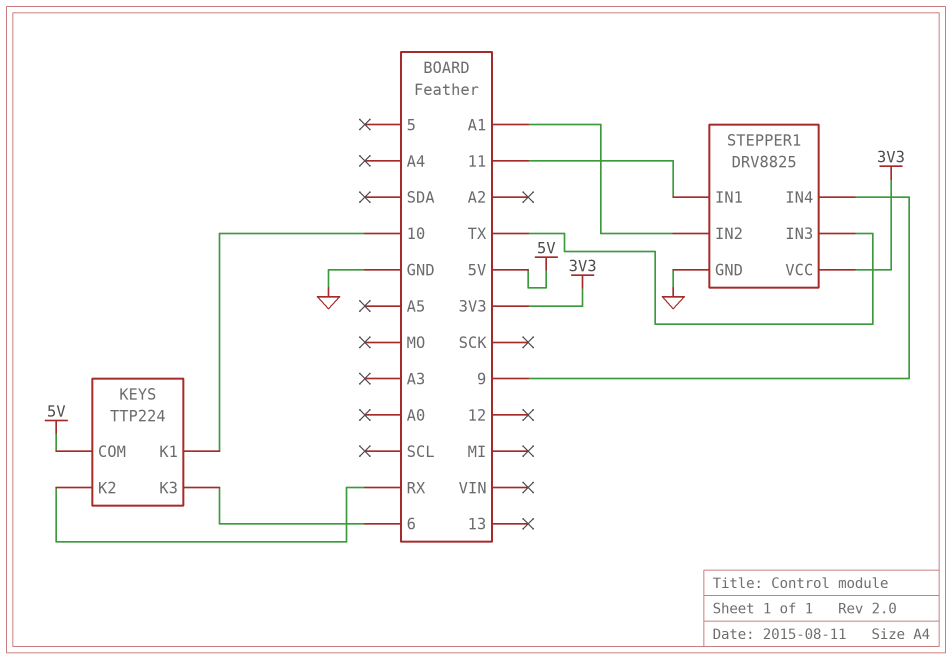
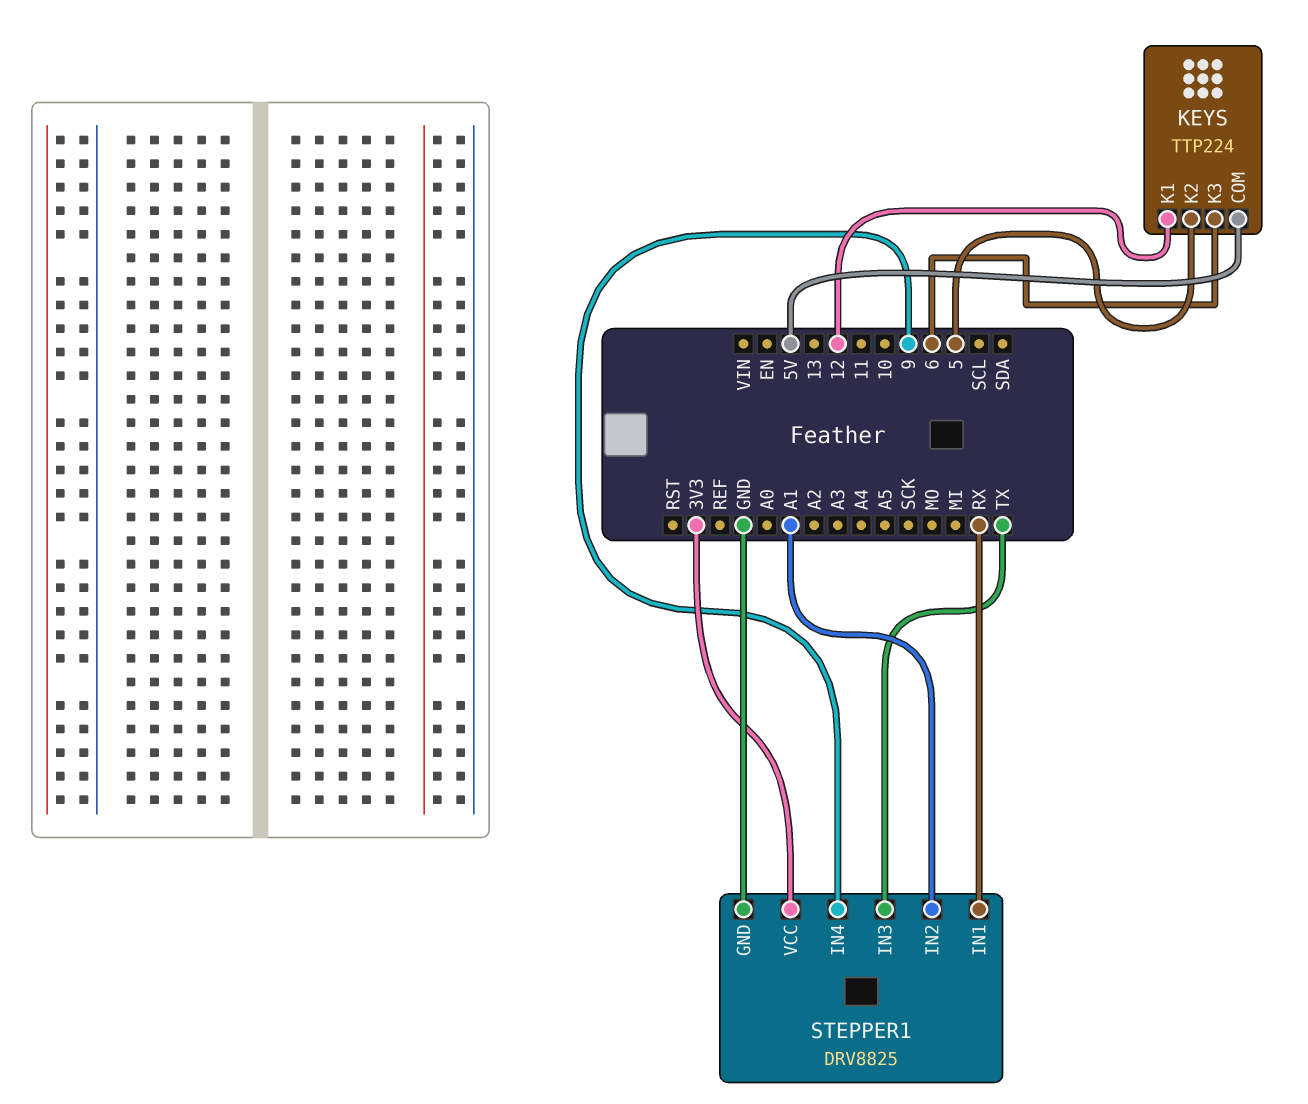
KEYS pin K1: 10 -> 12
KEYS pin K2: RX -> 5
STEPPER1 pin IN1: 11 -> RX

